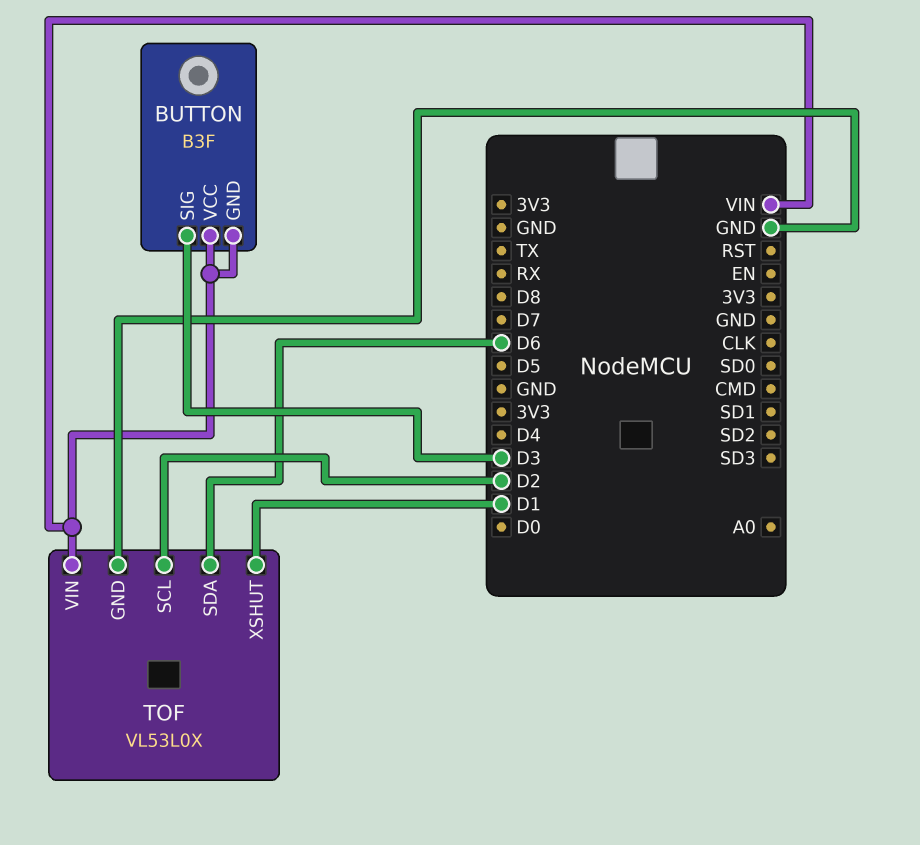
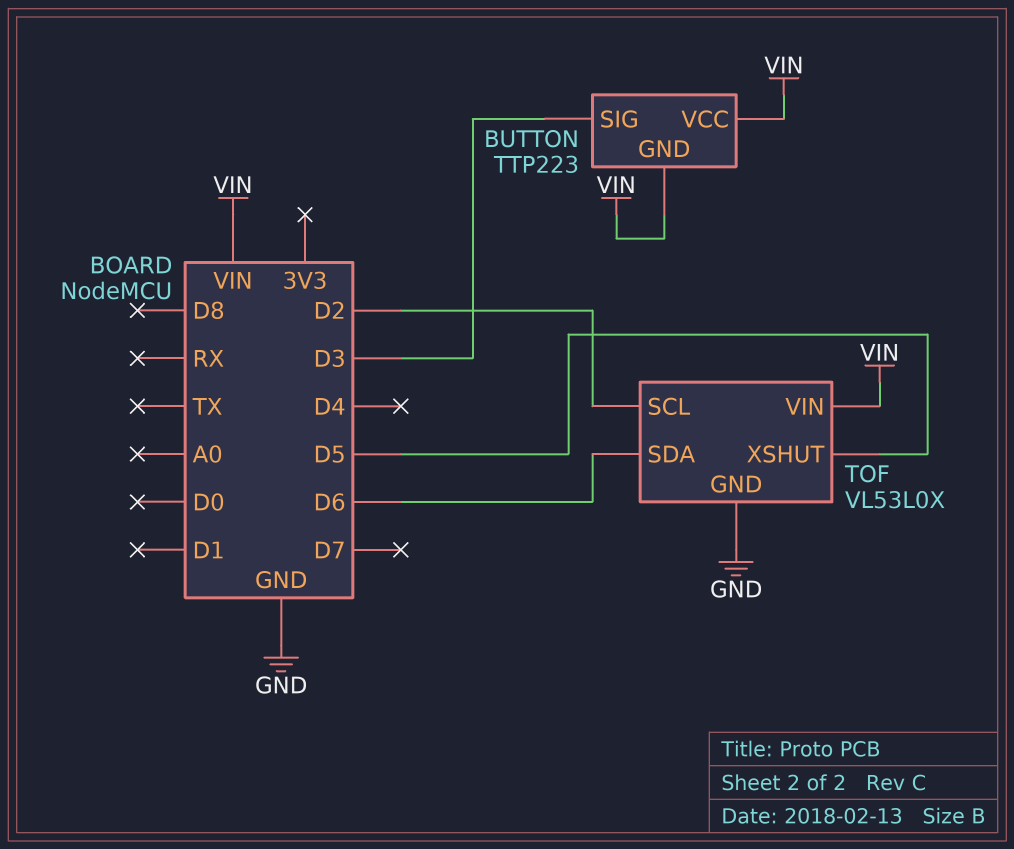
BUTTON: B3F -> TTP223
TOF pin XSHUT: D1 -> D5

